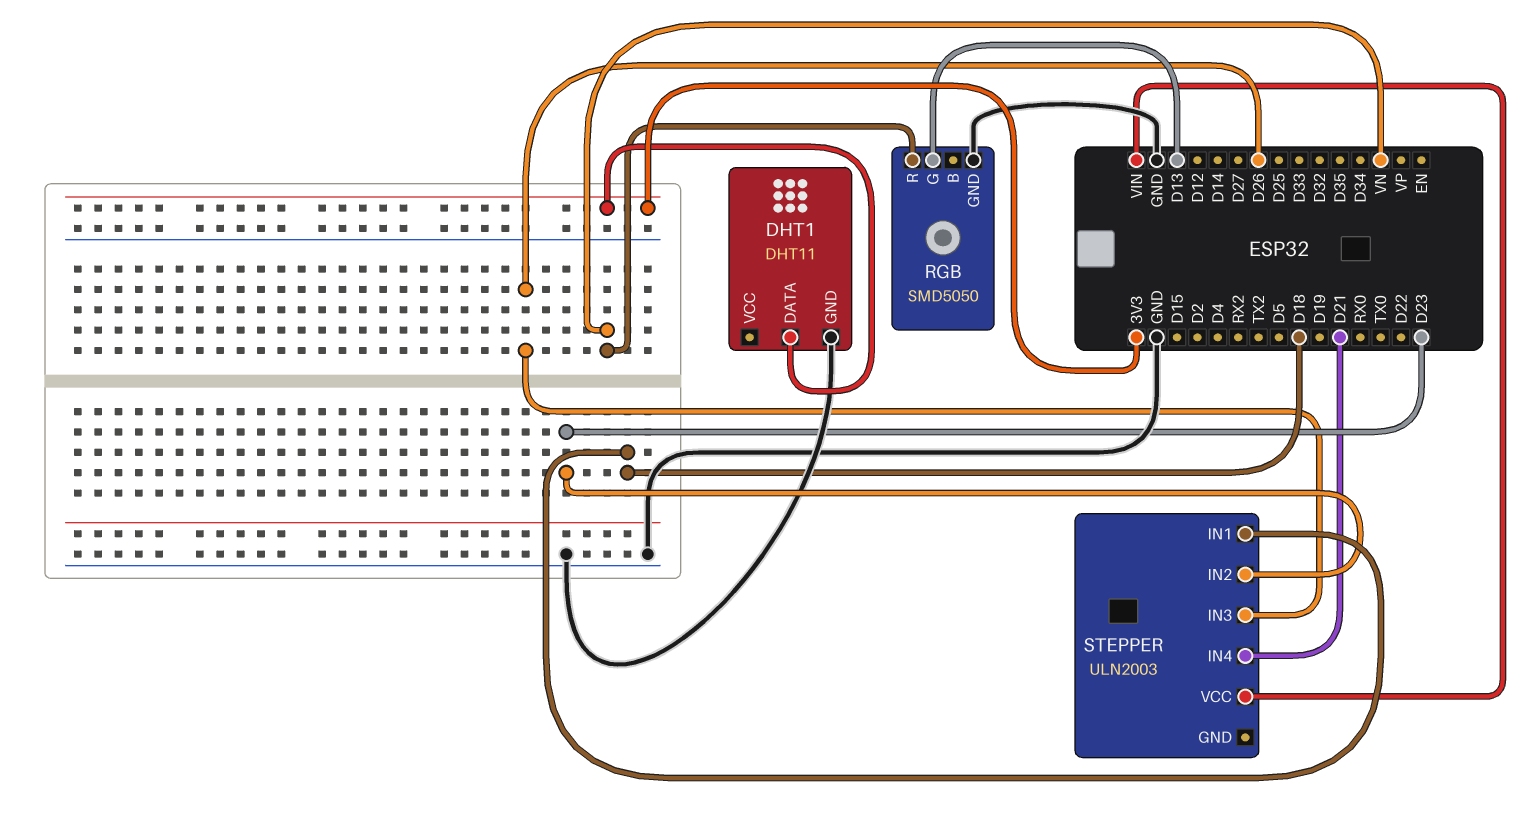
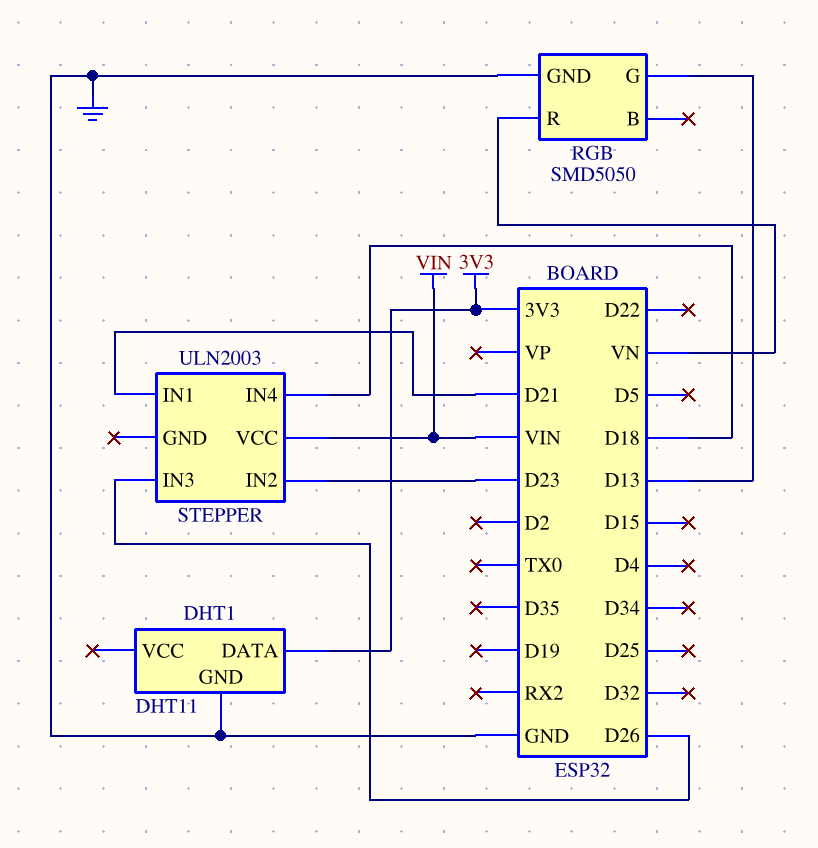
STEPPER pin IN1: D18 -> D21
STEPPER pin IN4: D21 -> D18

